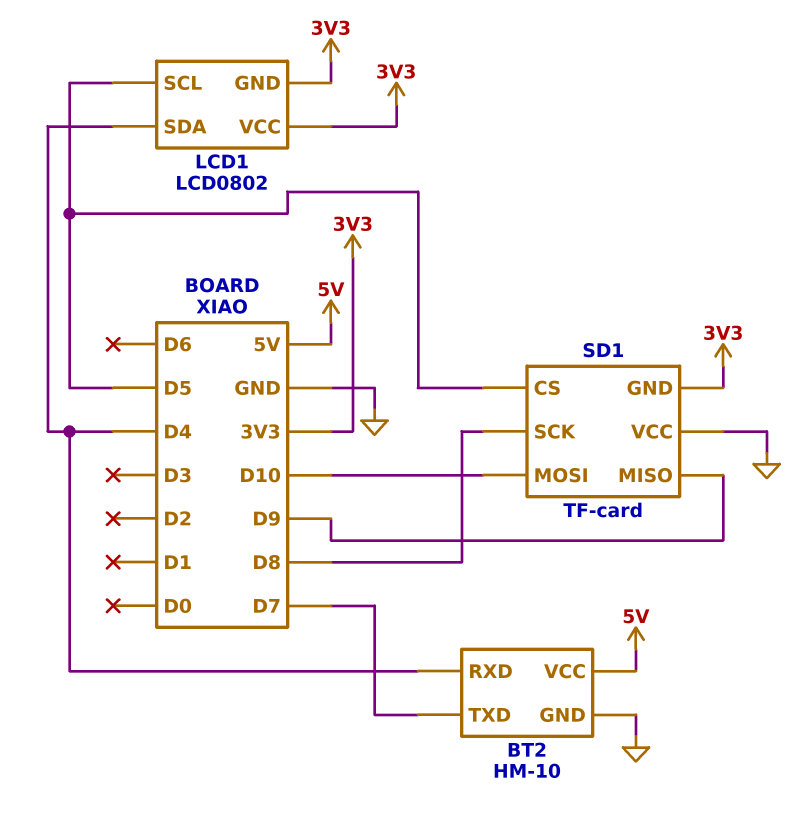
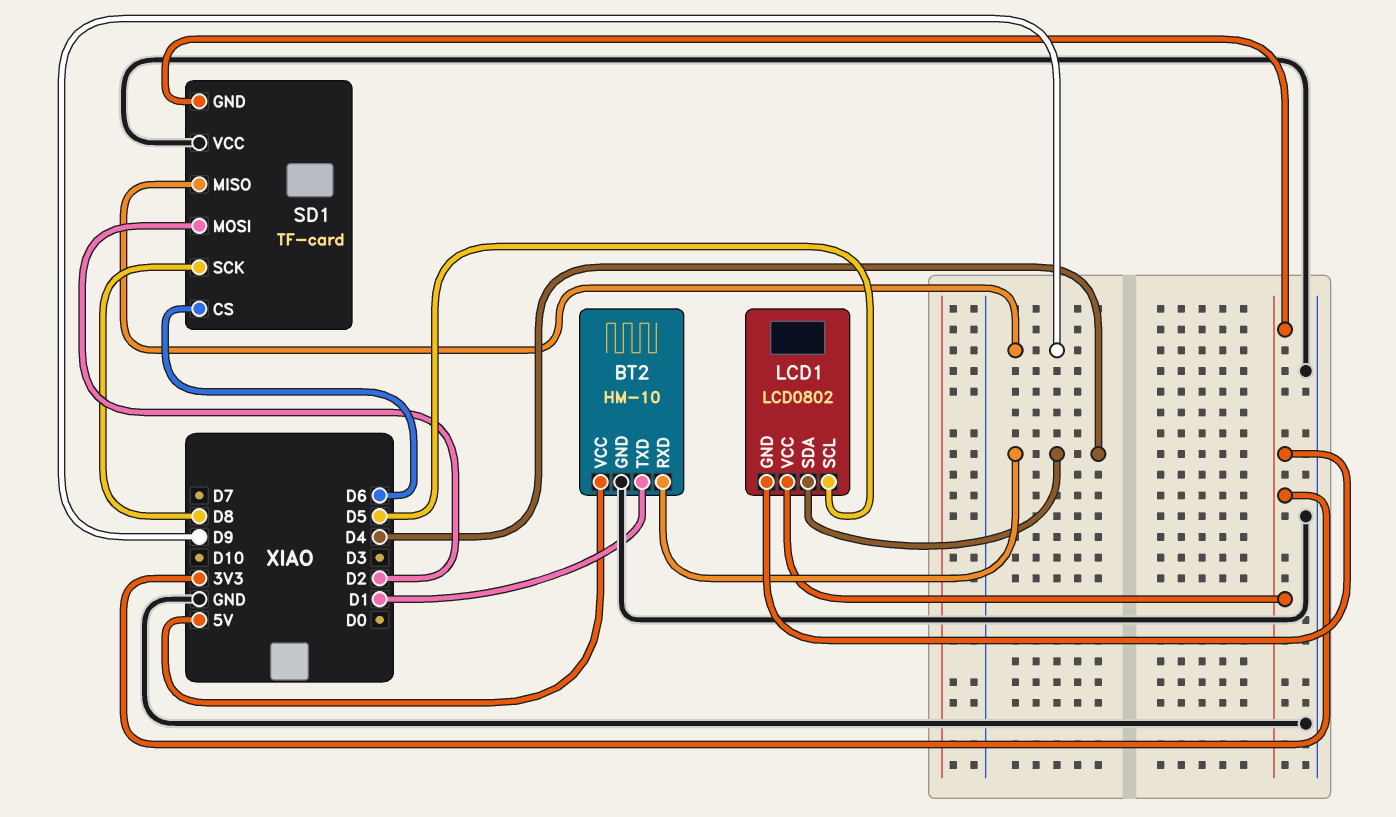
BT2 pin TXD: D7 -> D1
SD1 pin CS: D5 -> D6
SD1 pin MOSI: D10 -> D2

